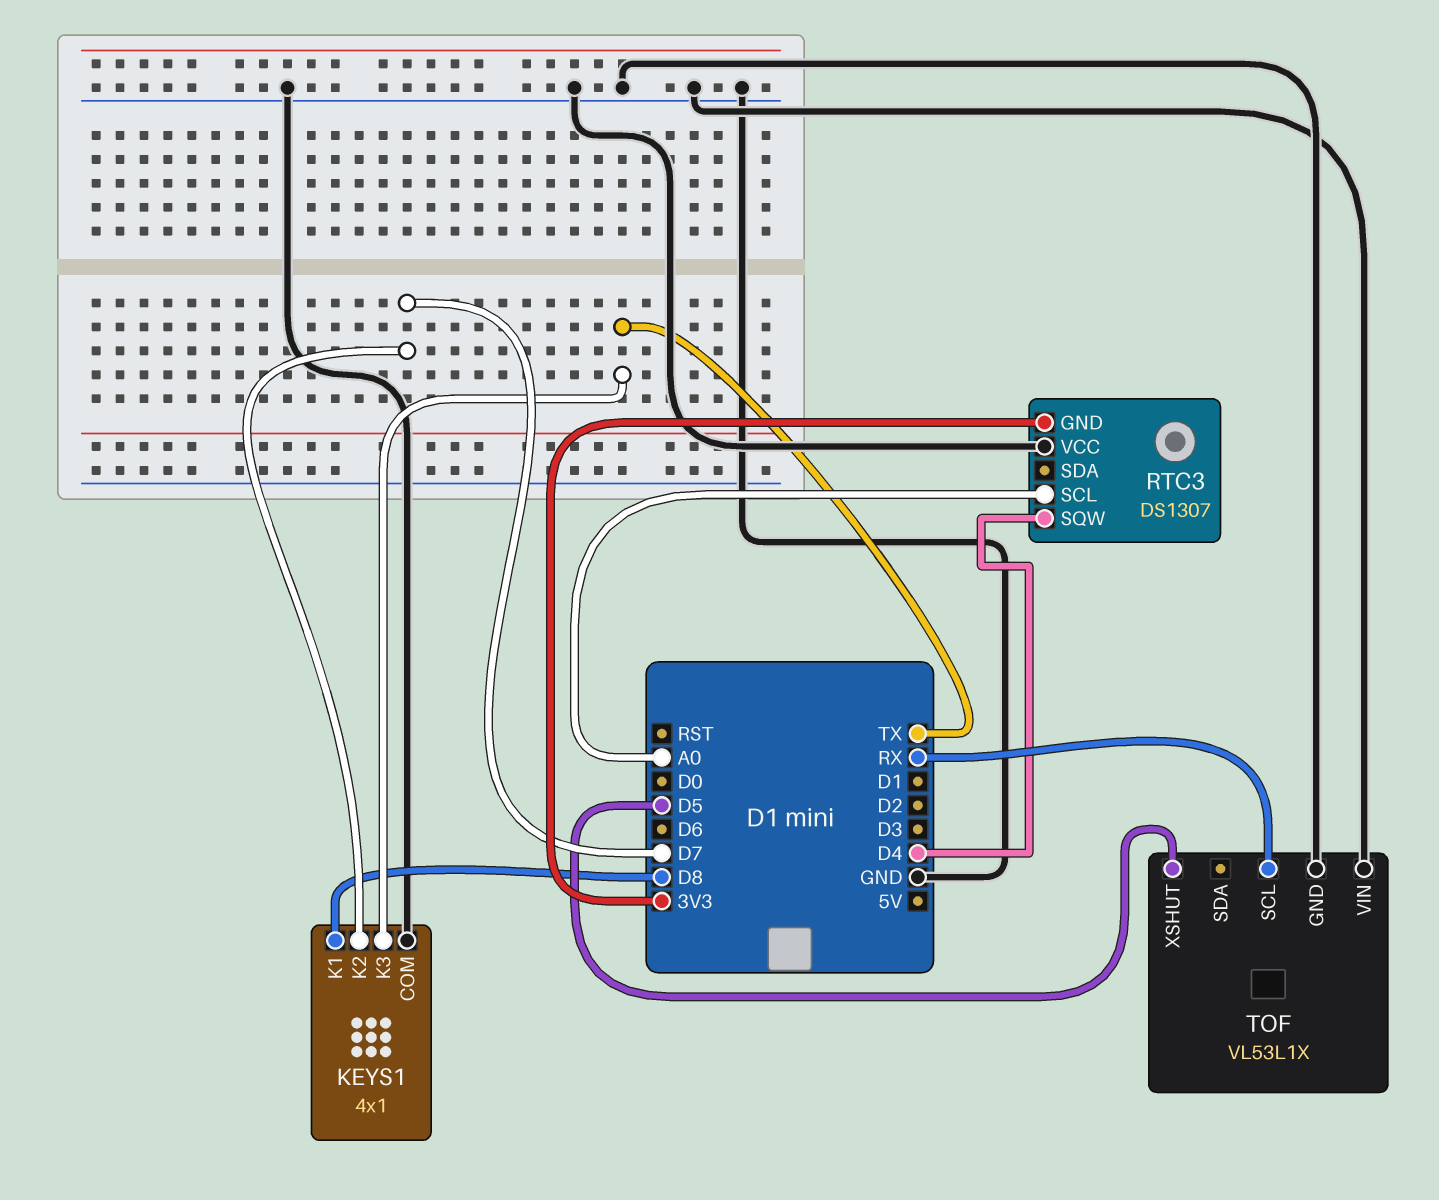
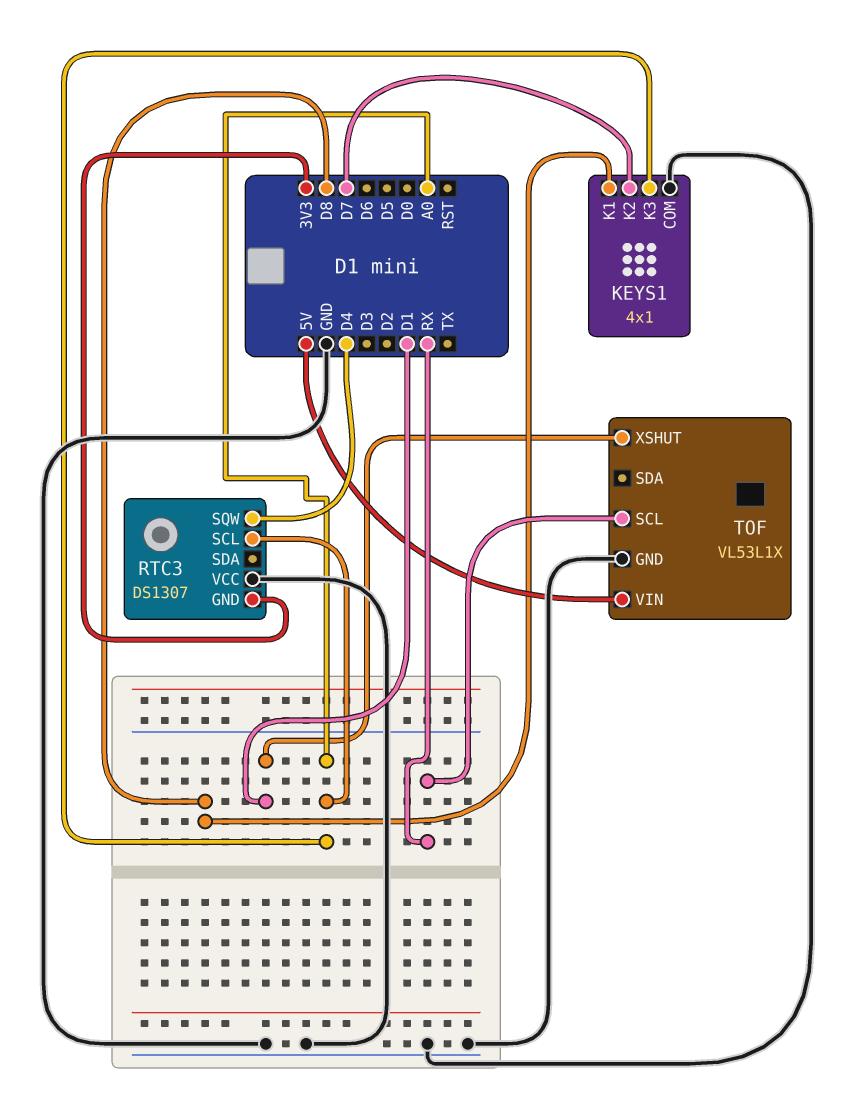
KEYS1 pin K3: TX -> A0
TOF pin VIN: GND -> 5V
TOF pin XSHUT: D5 -> D1

